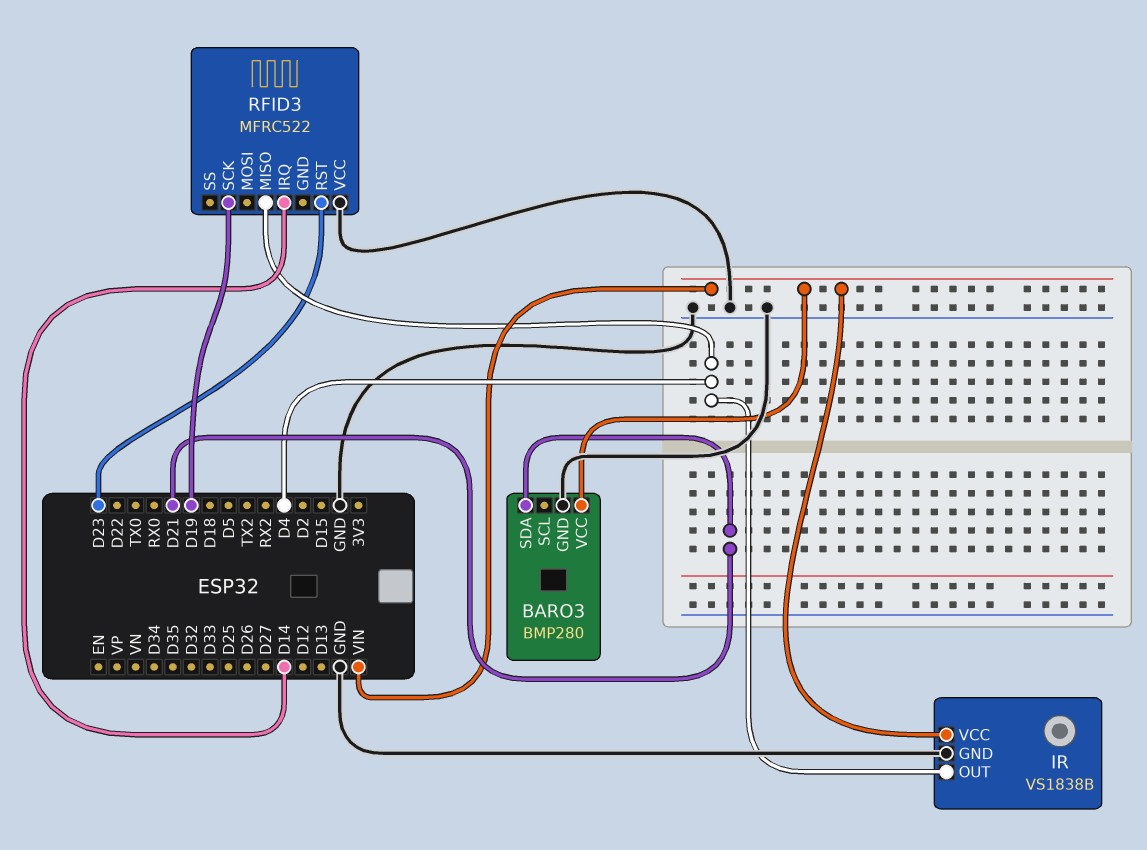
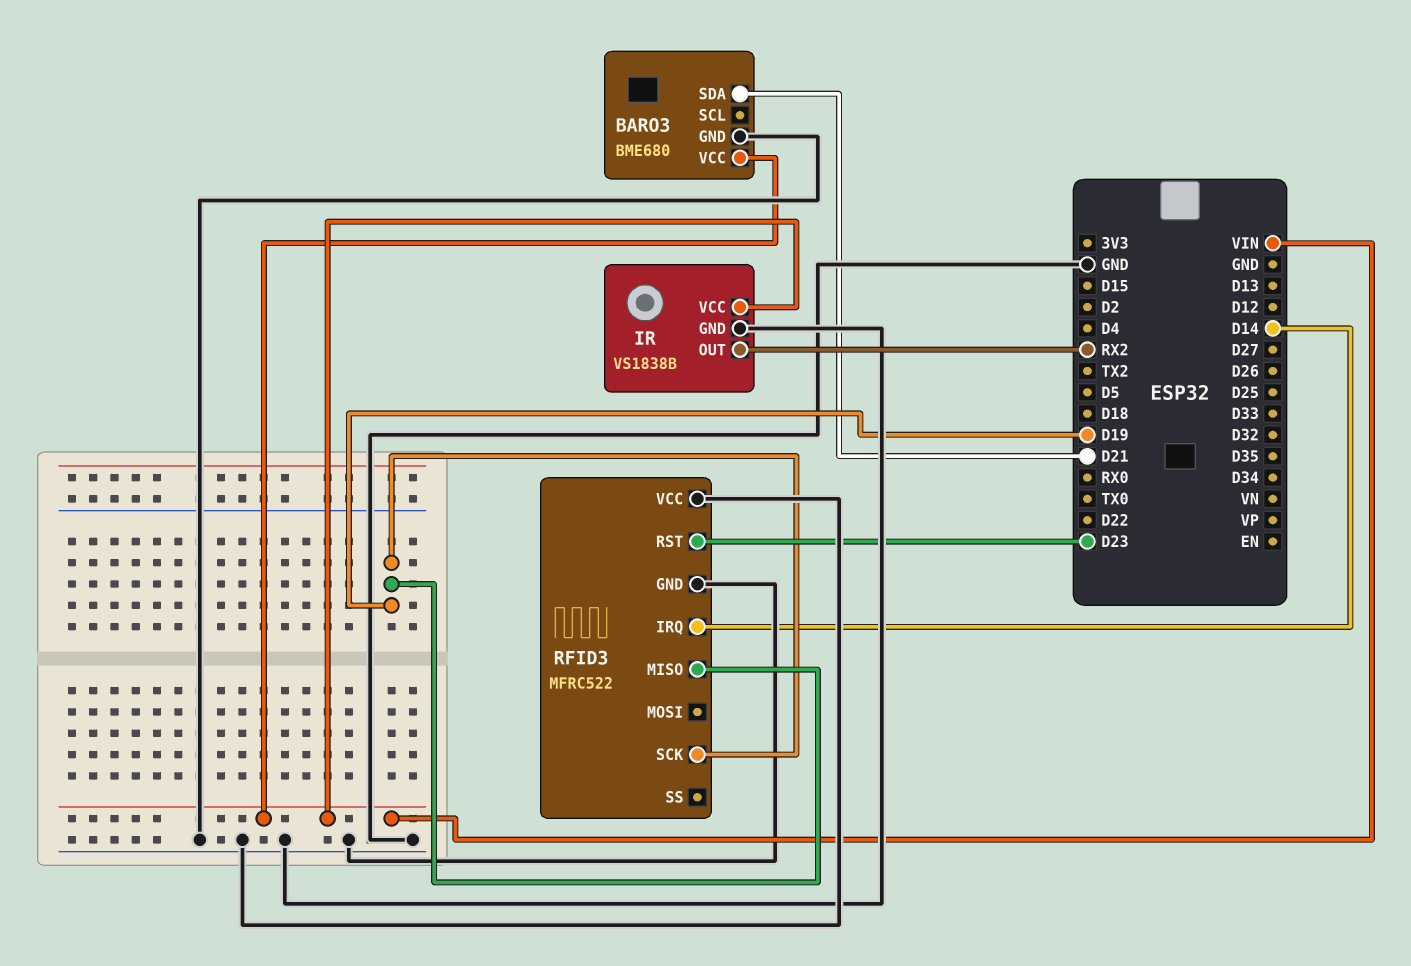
BARO3: BMP280 -> BME680
IR pin OUT: D4 -> RX2
RFID3 pin GND: none -> GND
RFID3 pin MISO: D4 -> D19

